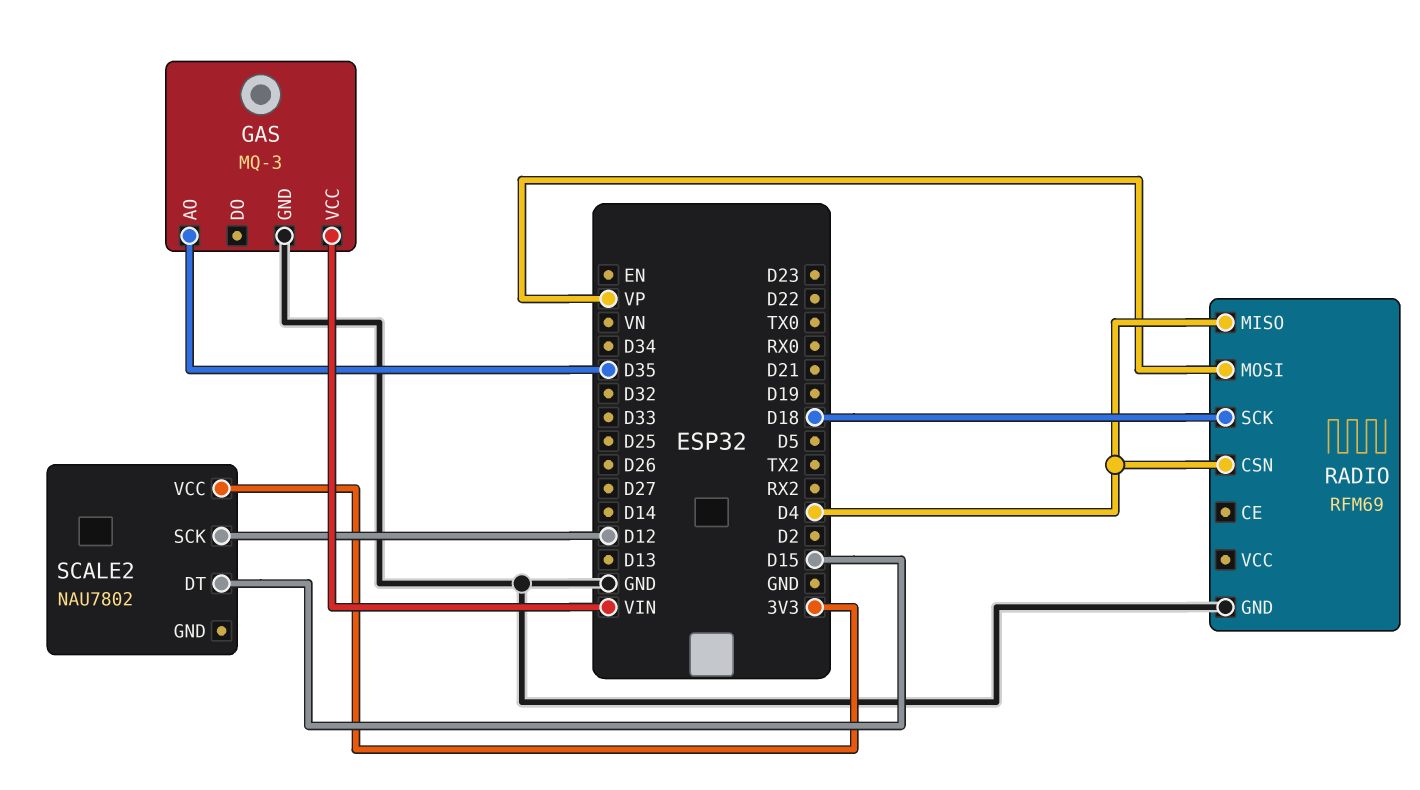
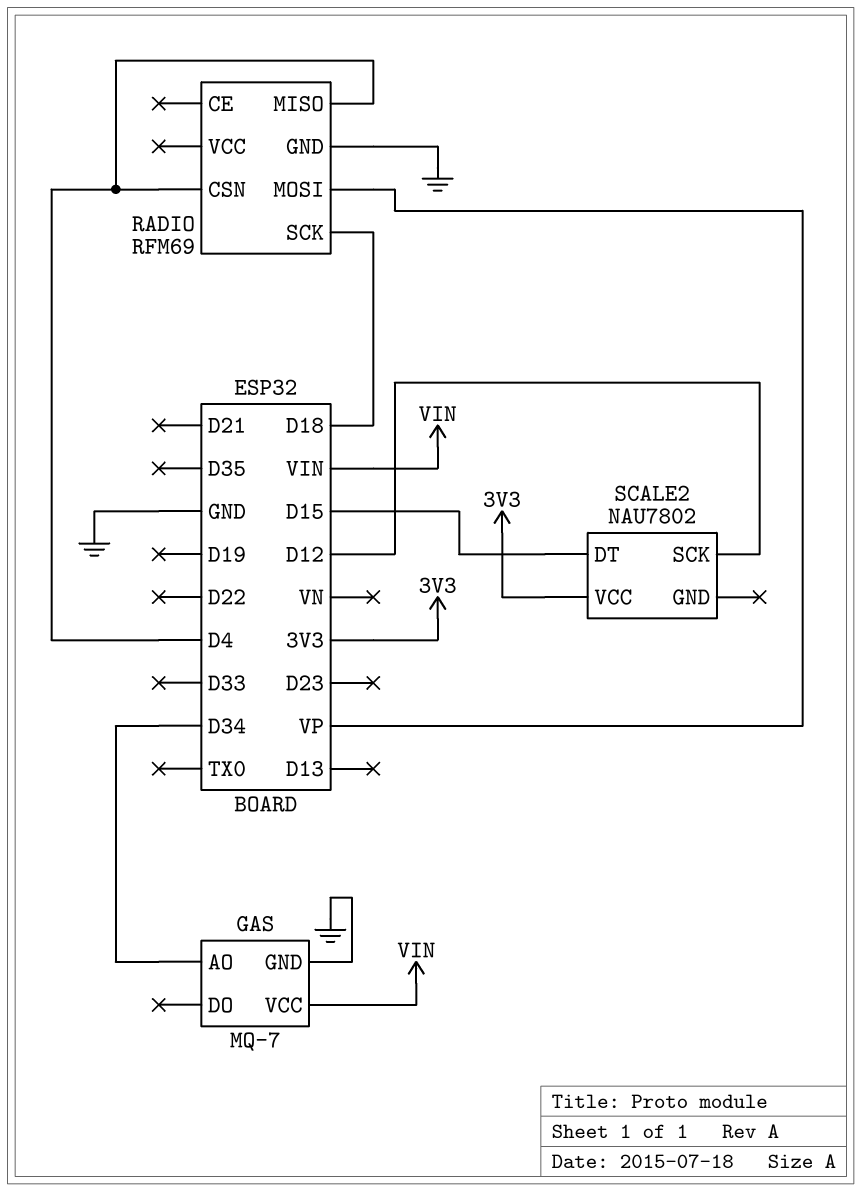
GAS: MQ-3 -> MQ-7
GAS pin AO: D35 -> D34

